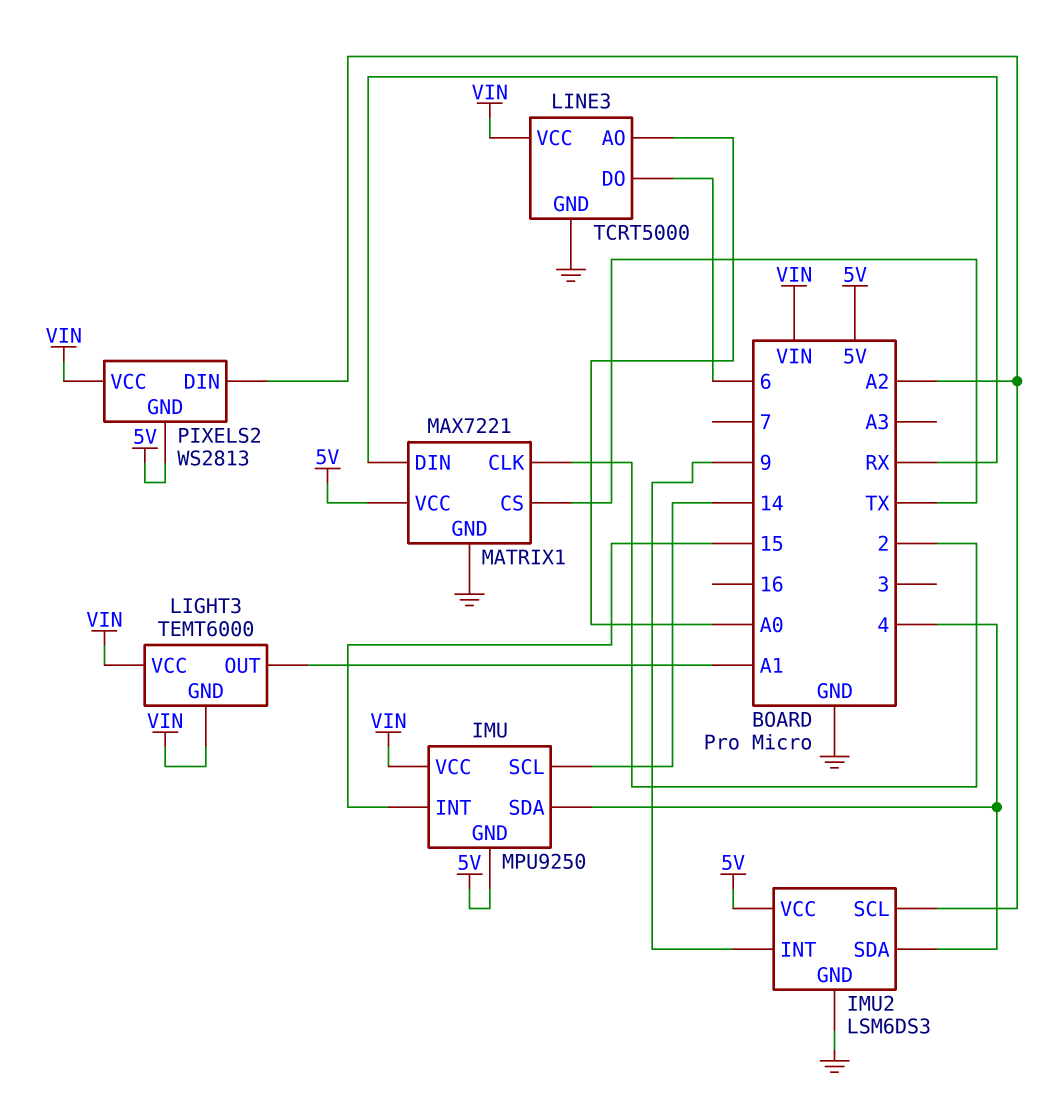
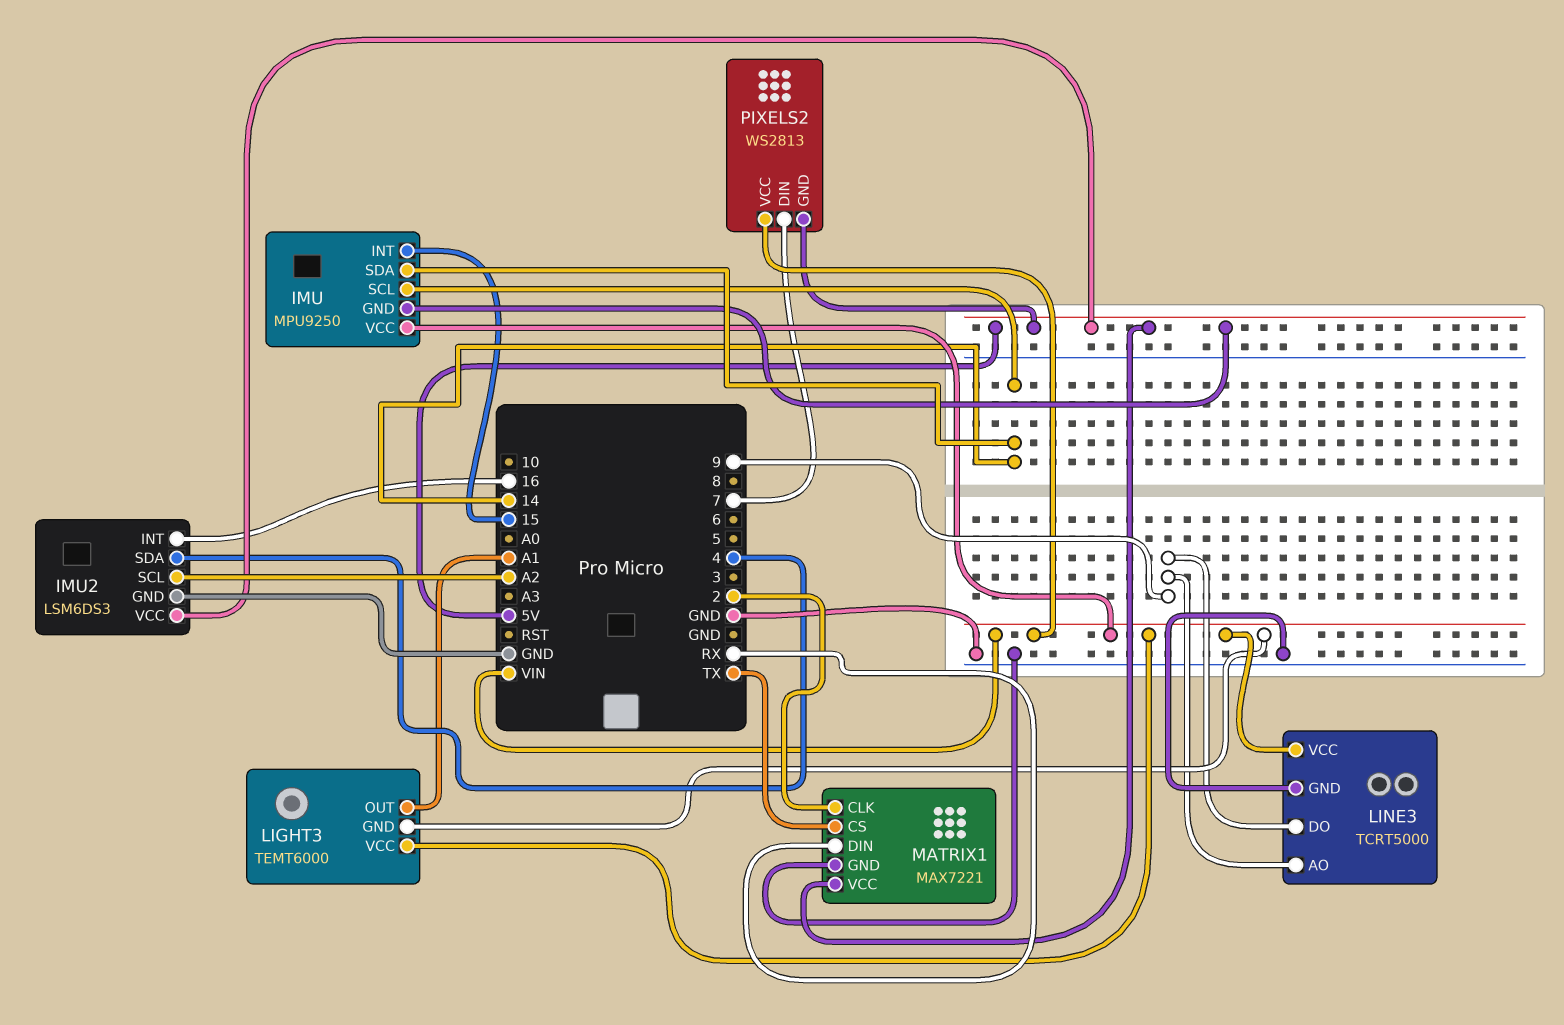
IMU pin SDA: 4 -> 14
IMU2 pin INT: 9 -> 16
LINE3 pin AO: A0 -> 9
LINE3 pin DO: 6 -> 9
PIXELS2 pin DIN: A2 -> 7

